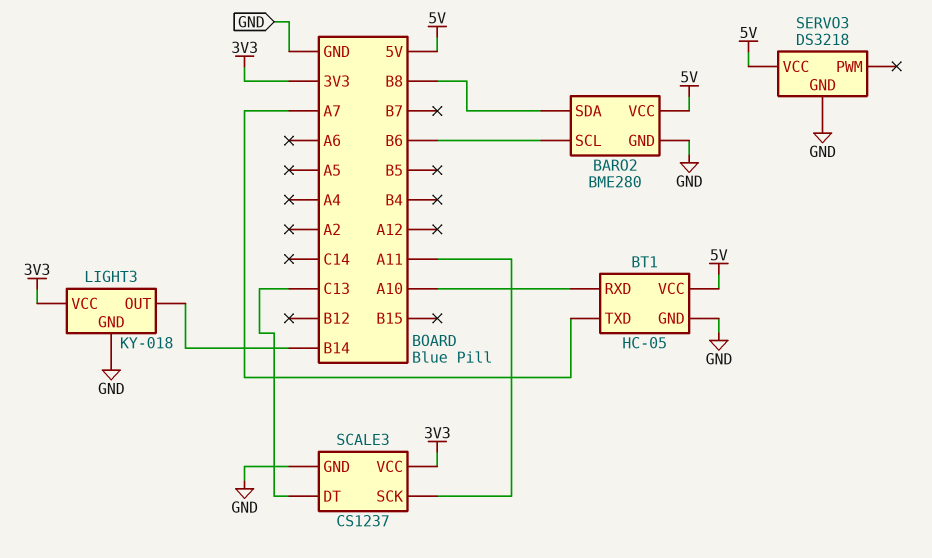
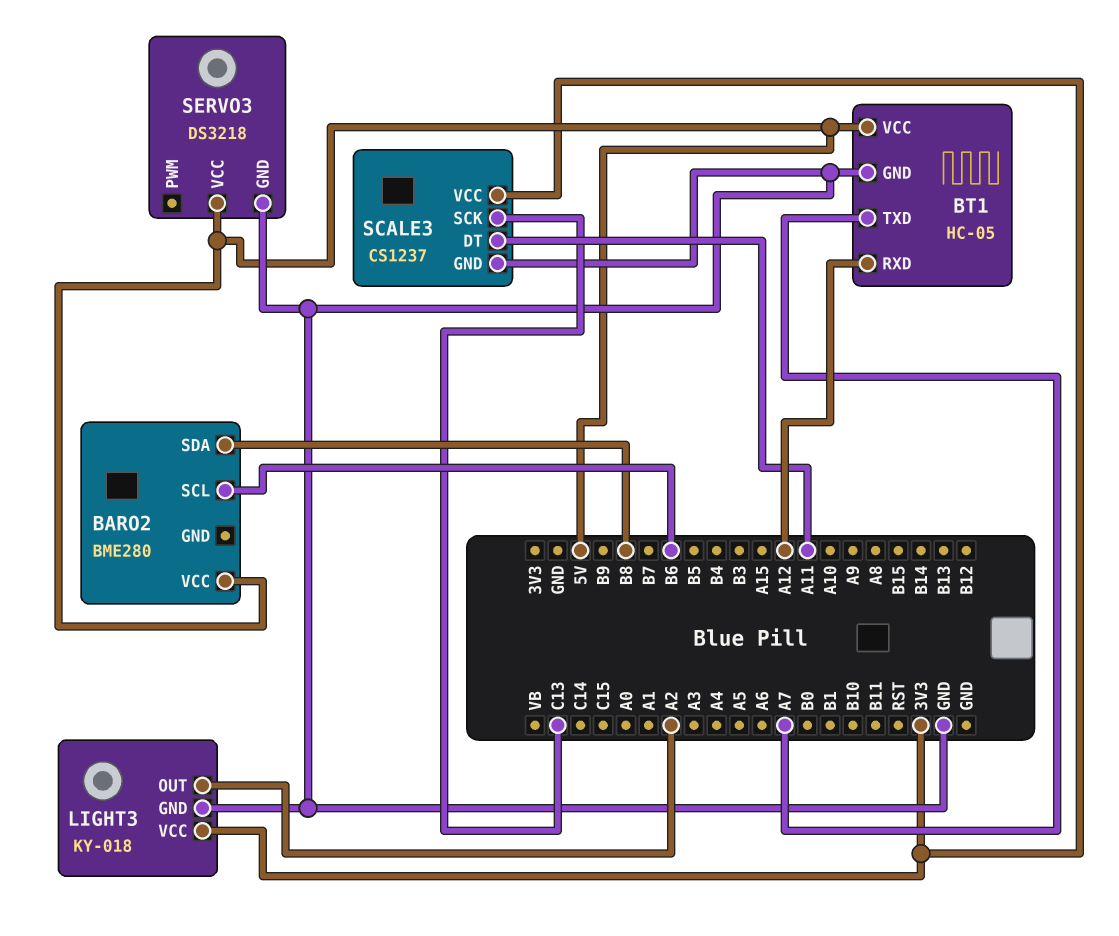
BARO2 pin GND: GND -> none
BT1 pin RXD: A10 -> A12
LIGHT3 pin OUT: B14 -> A2
SCALE3 pin DT: C13 -> A11
SCALE3 pin SCK: A11 -> C13

